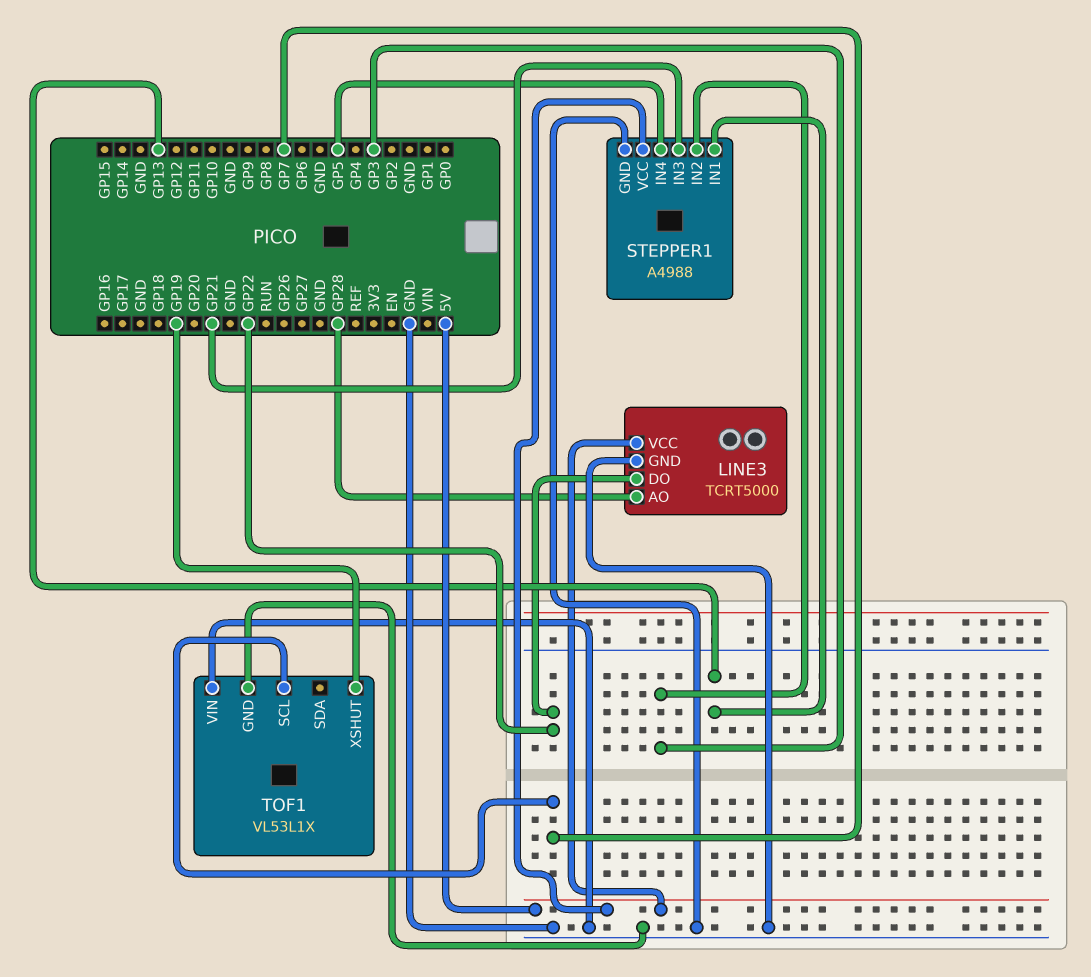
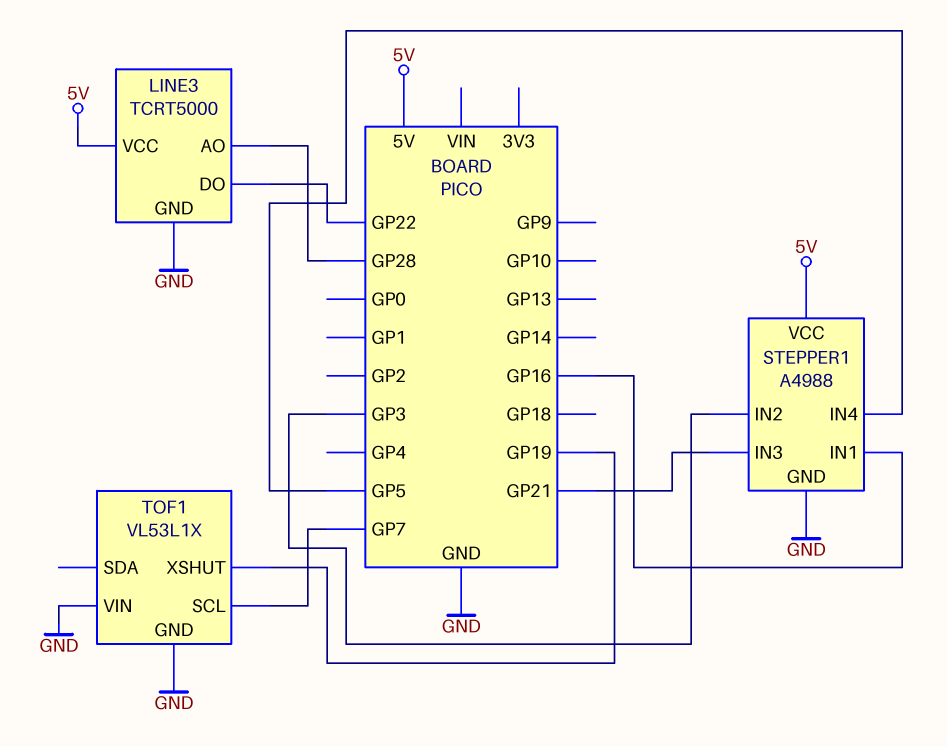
STEPPER1 pin IN1: GP13 -> GP16

